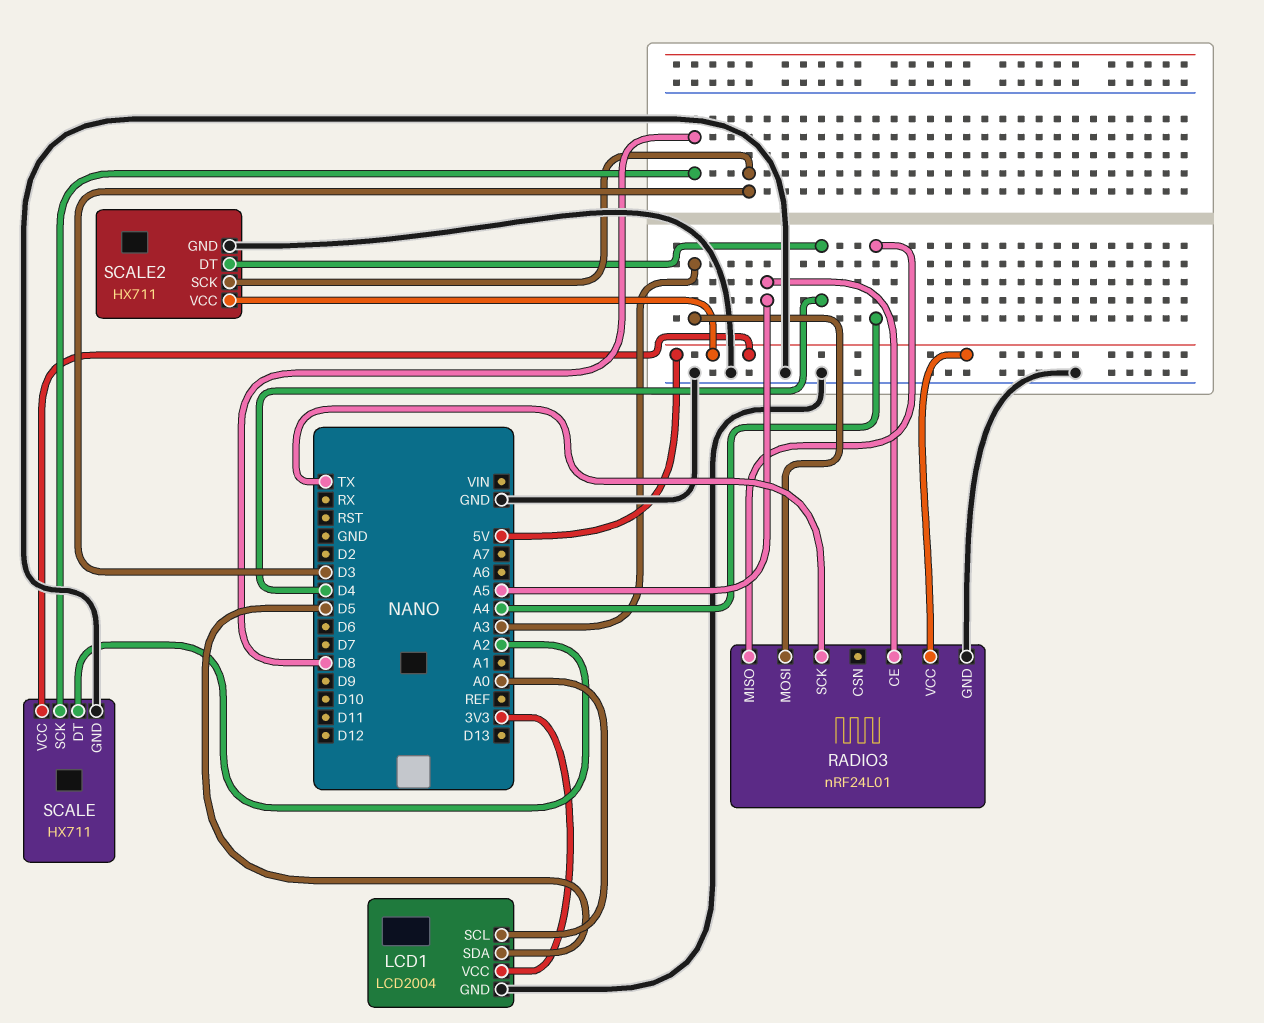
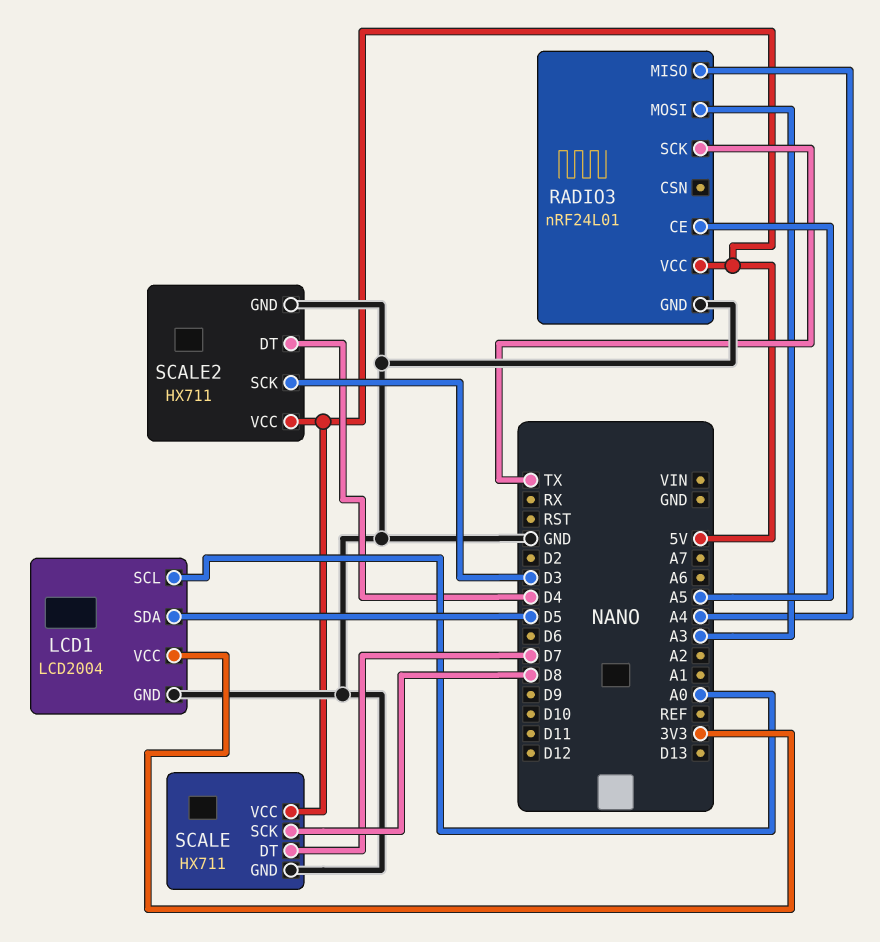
SCALE pin DT: A2 -> D7

